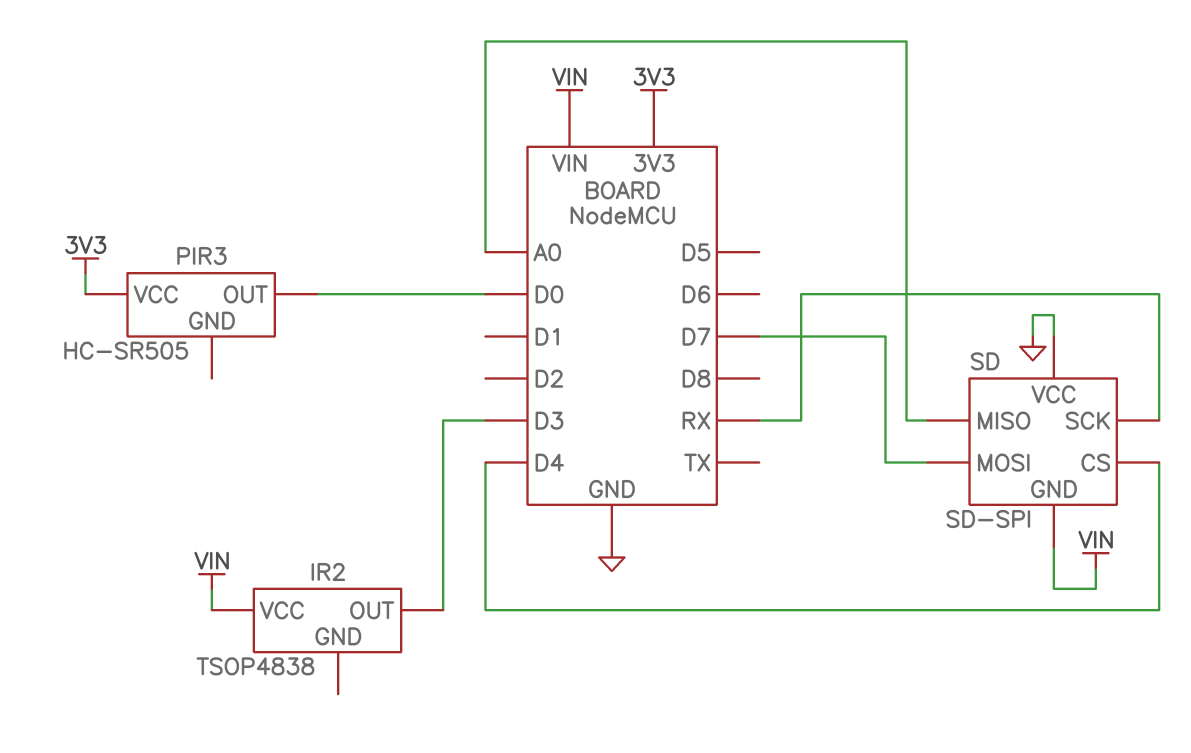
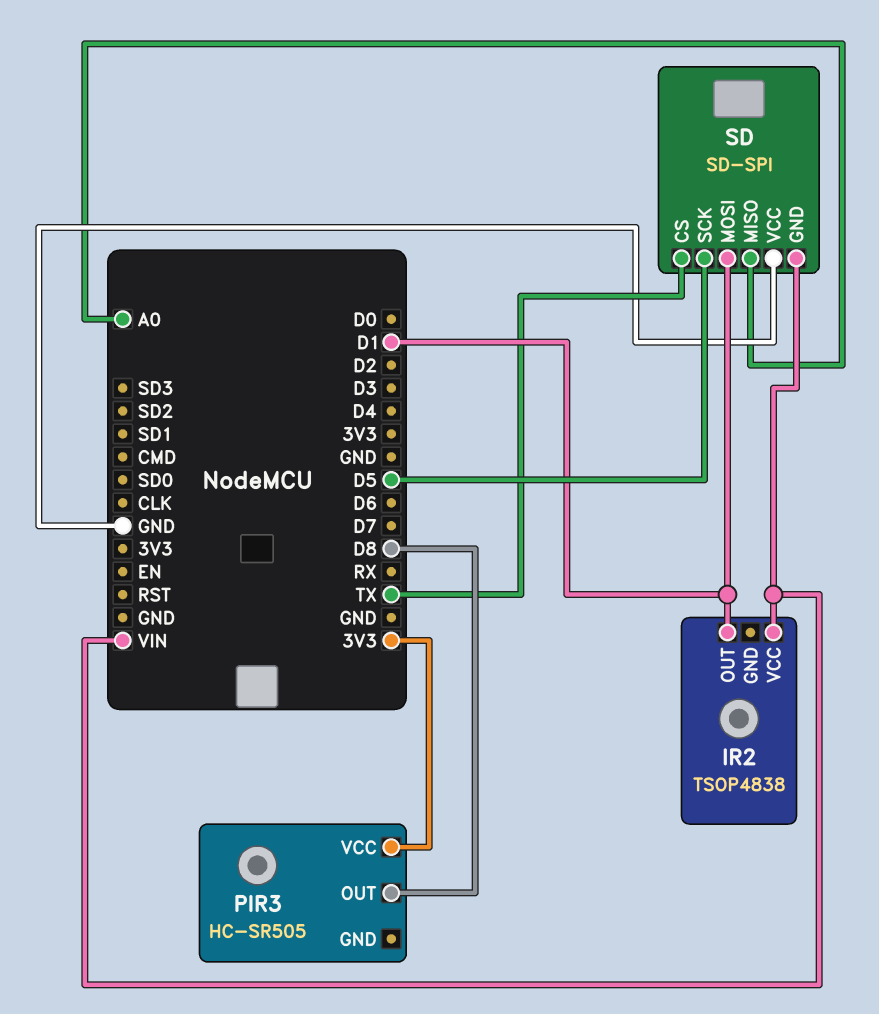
IR2 pin OUT: D3 -> D1
PIR3 pin OUT: D0 -> D8
SD pin CS: D4 -> TX
SD pin MOSI: D7 -> D1
SD pin SCK: RX -> D5

